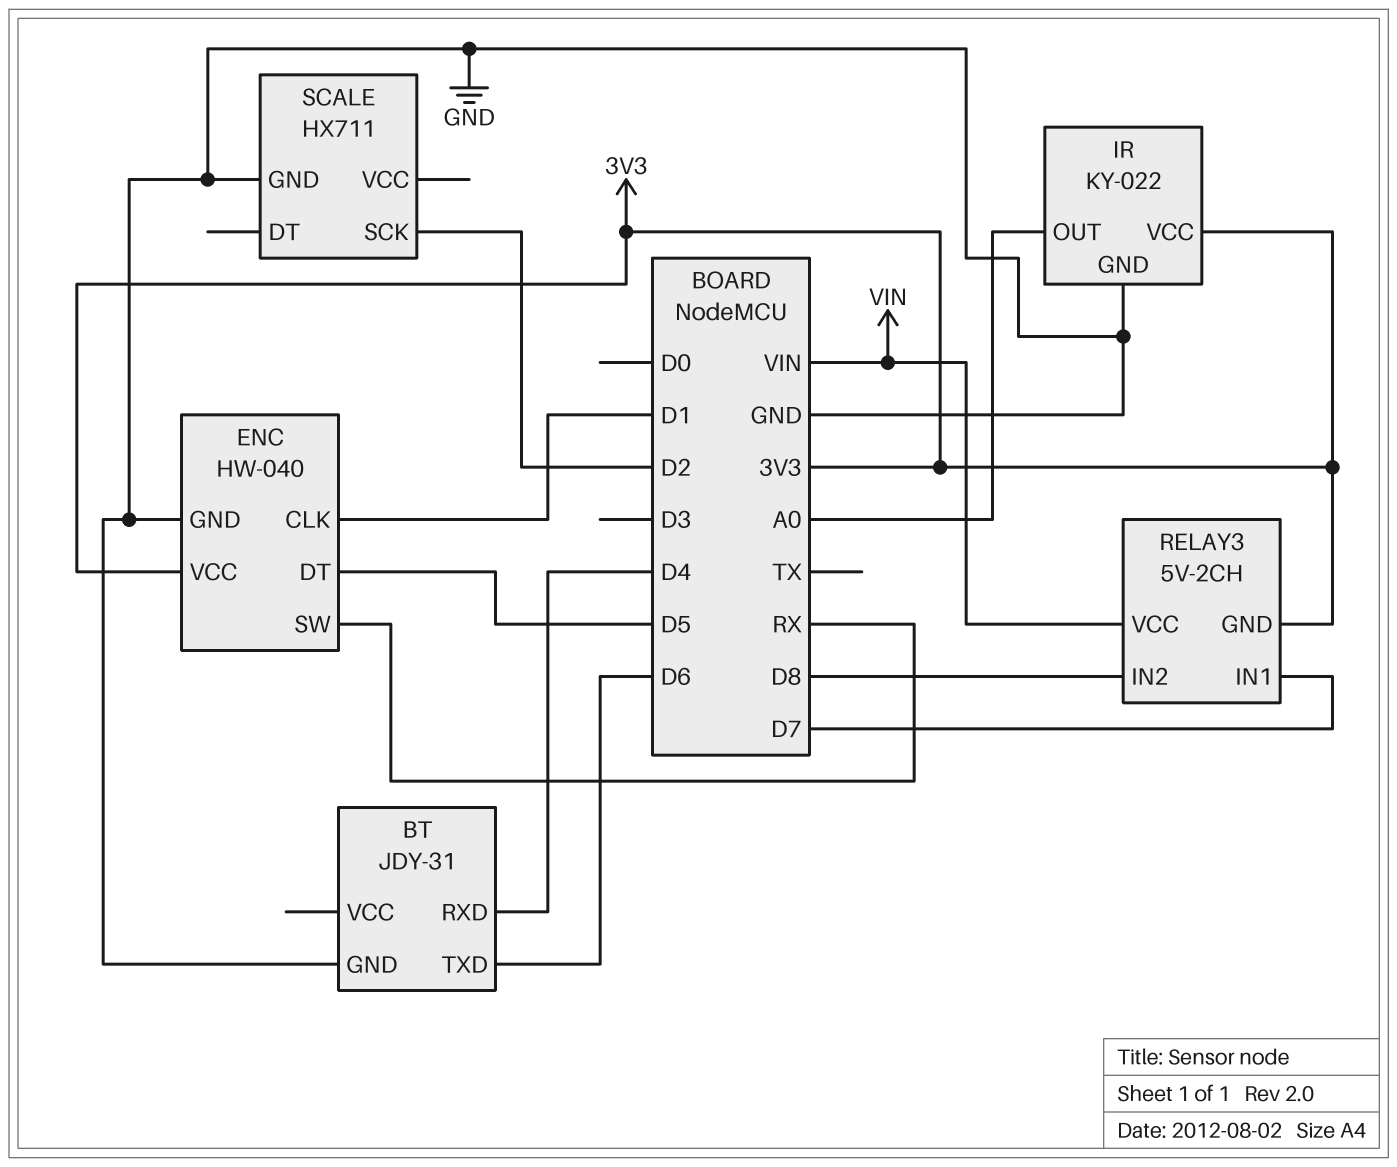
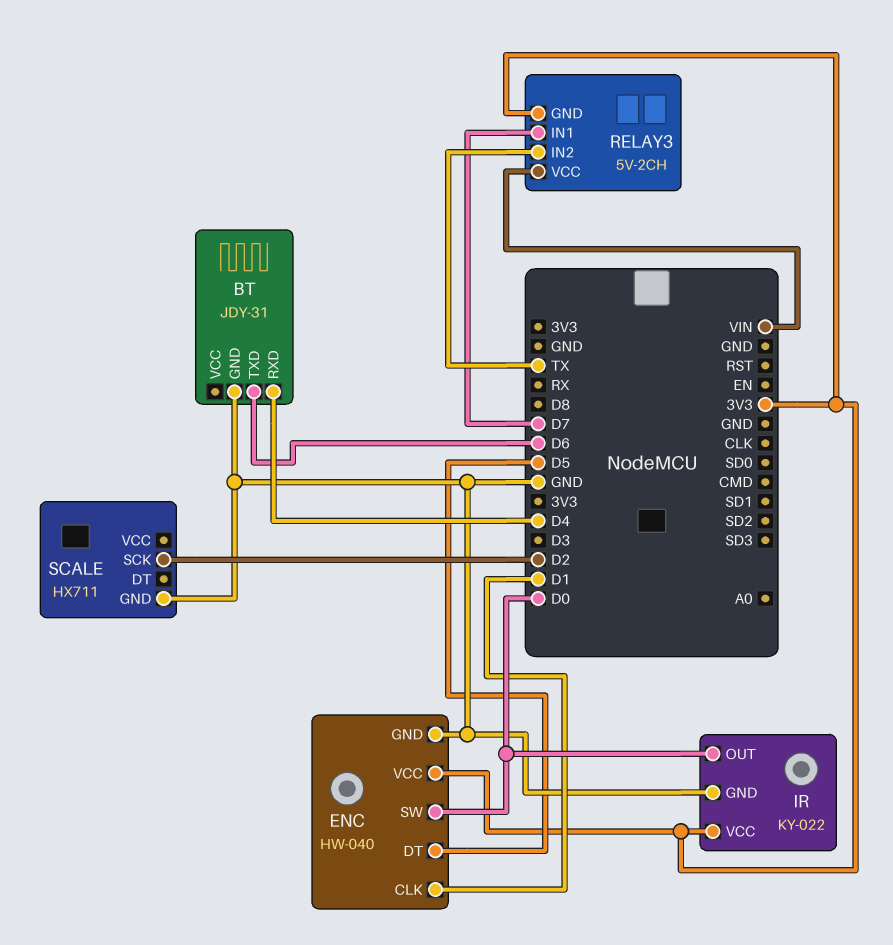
ENC pin SW: RX -> D0
IR pin OUT: A0 -> D0
RELAY3 pin IN2: D8 -> TX

